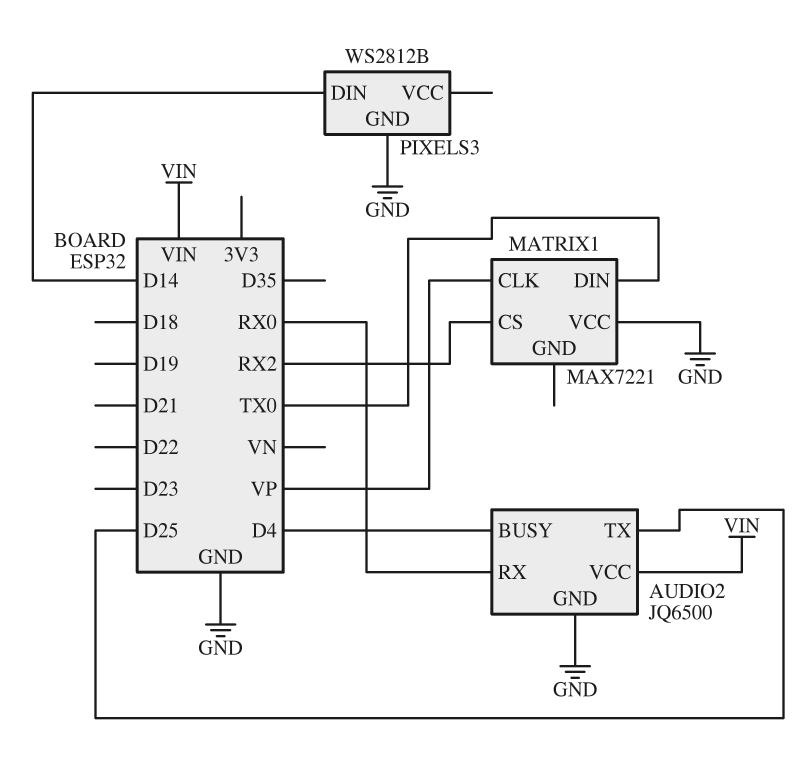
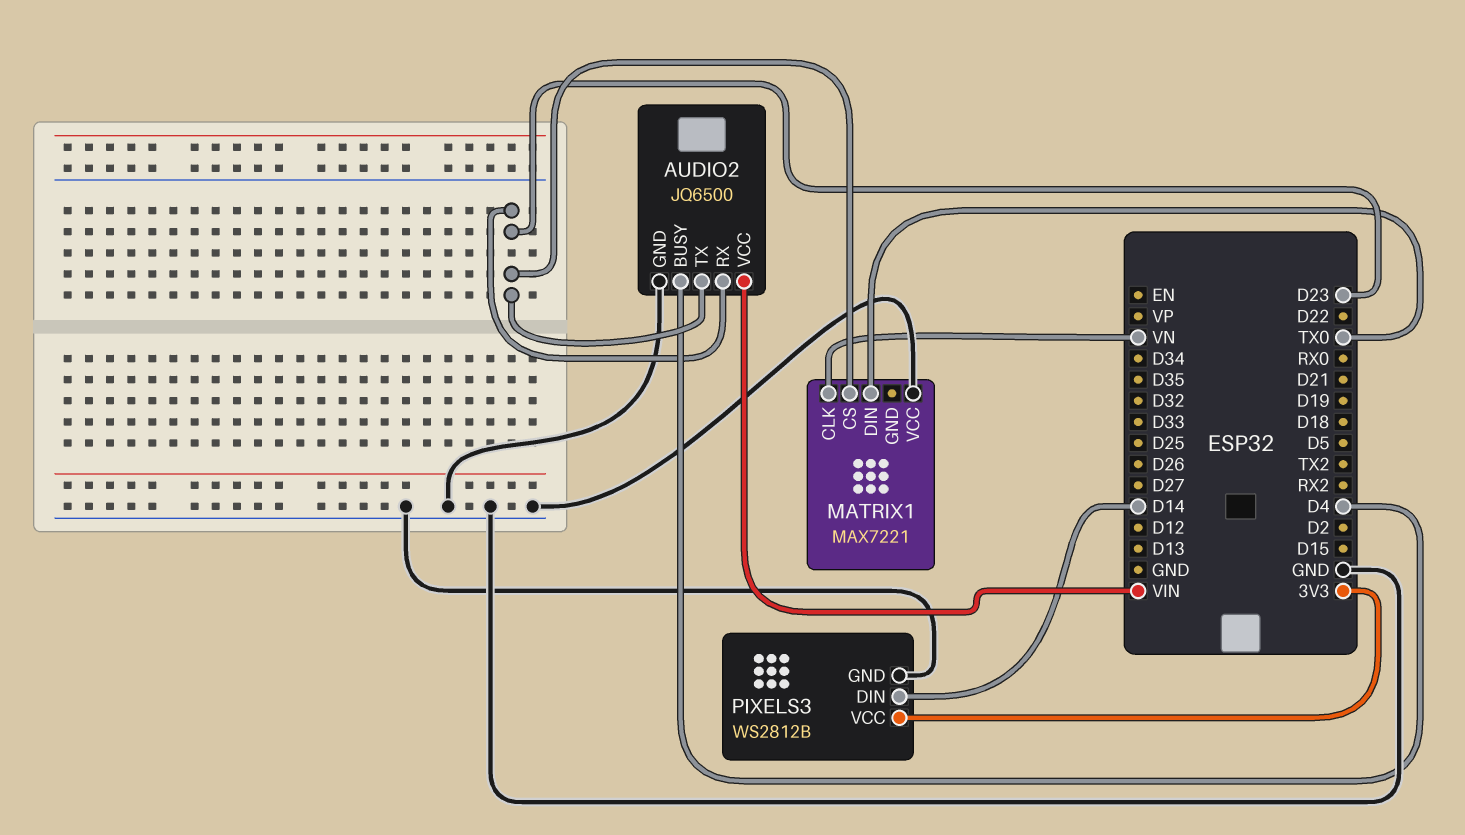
AUDIO2 pin RX: RX0 -> D23
AUDIO2 pin TX: D25 -> D23
MATRIX1 pin CLK: VP -> VN
MATRIX1 pin CS: RX2 -> D23
PIXELS3 pin VCC: none -> 3V3

